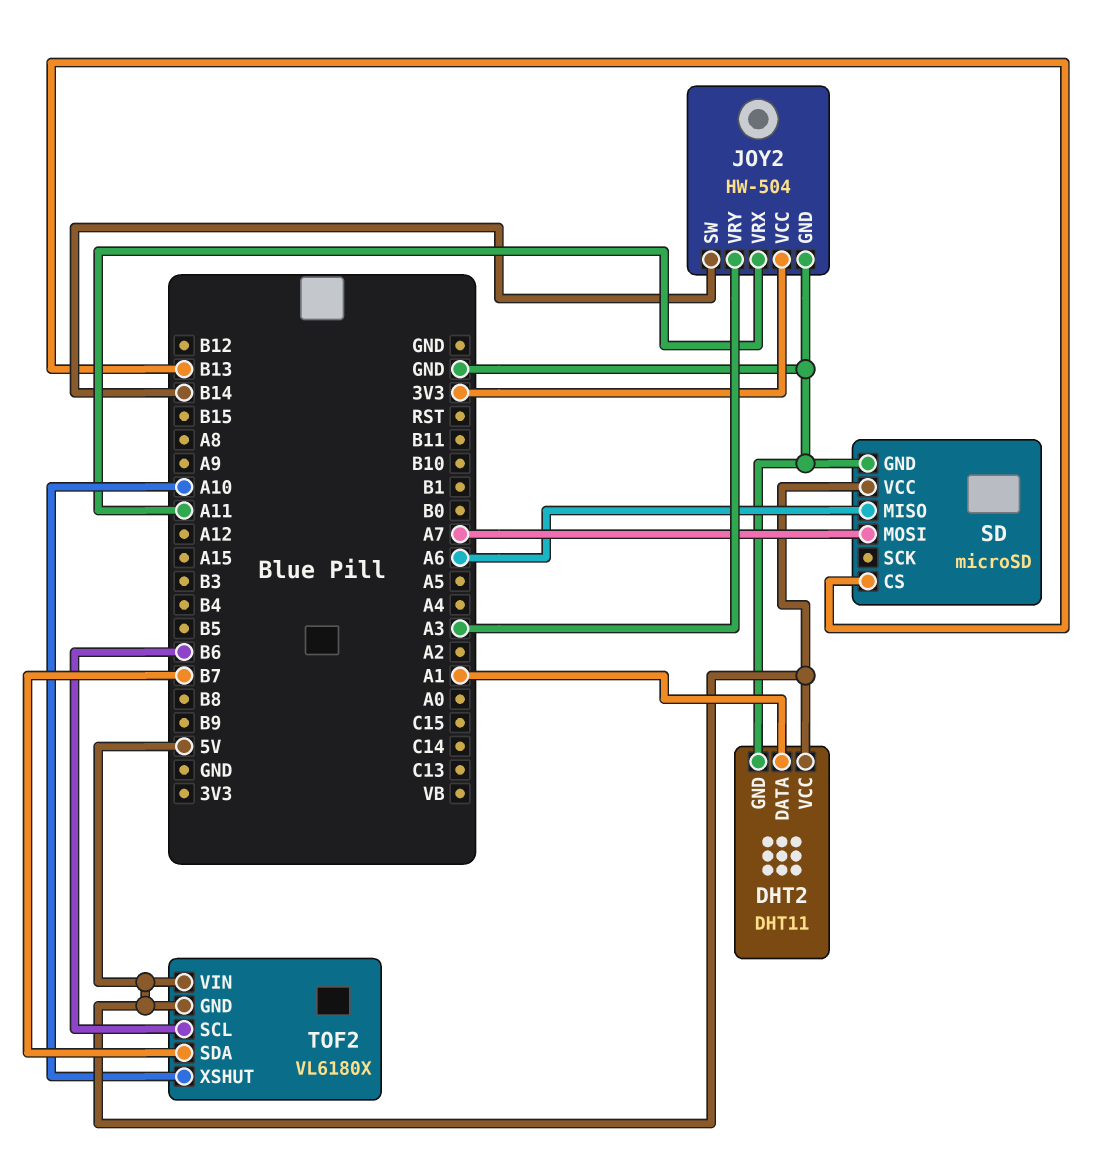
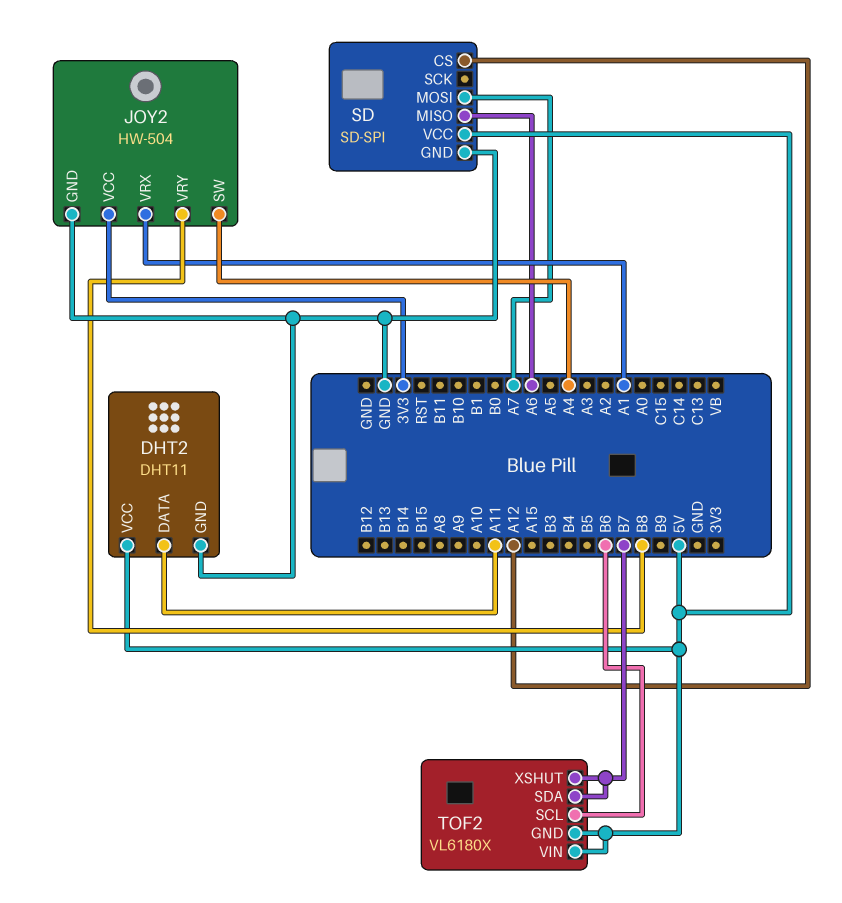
DHT2 pin DATA: A1 -> A11
JOY2 pin SW: B14 -> A4
JOY2 pin VRX: A11 -> A1
JOY2 pin VRY: A3 -> B8
SD: microSD -> SD-SPI
SD pin CS: B13 -> A12
TOF2 pin XSHUT: A10 -> B7

